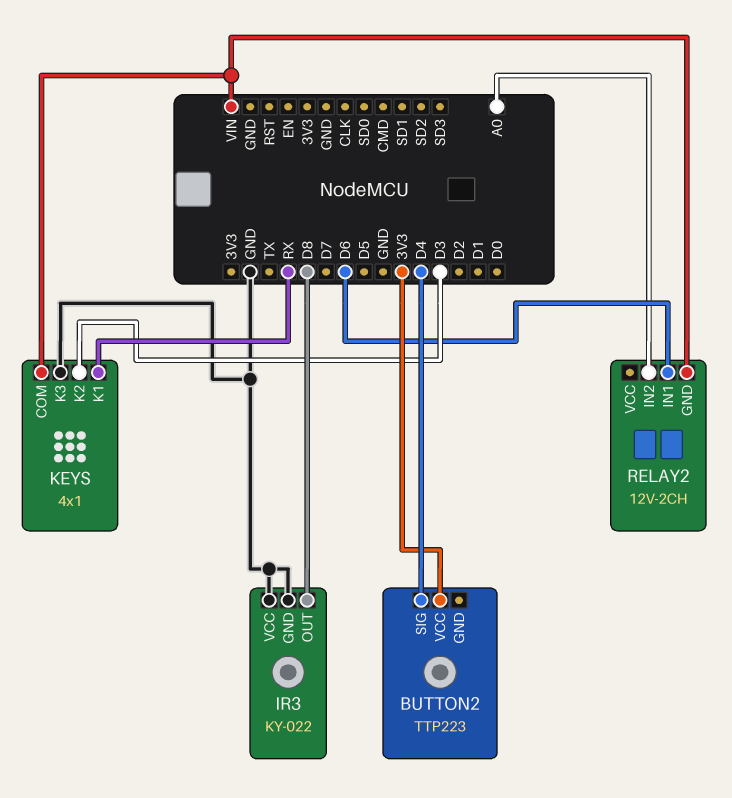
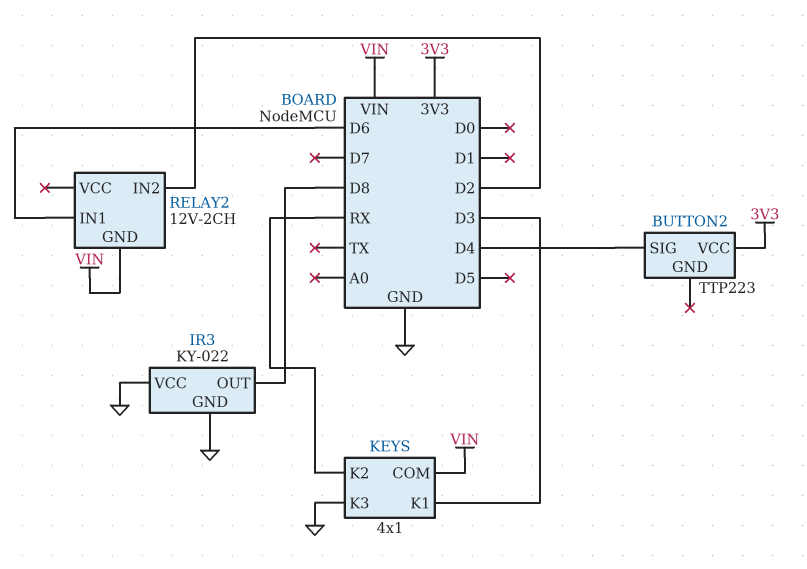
KEYS pin K1: RX -> D3
KEYS pin K2: D3 -> RX
RELAY2 pin IN2: A0 -> D2

